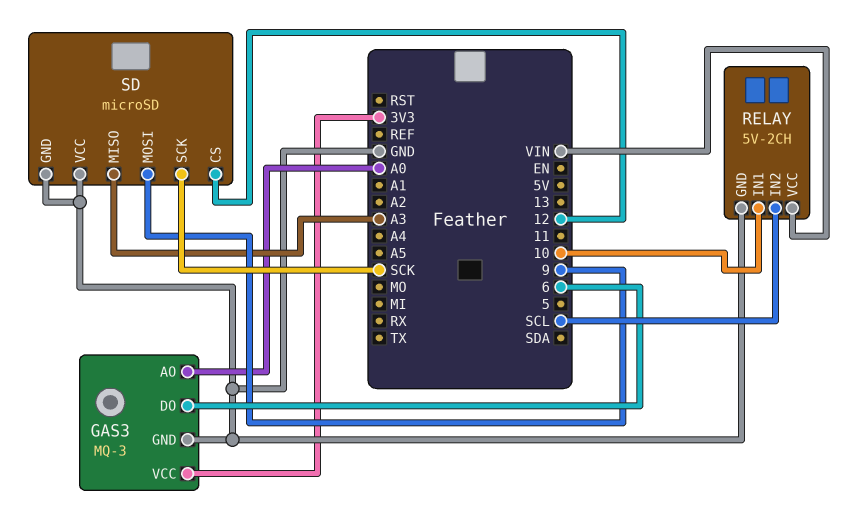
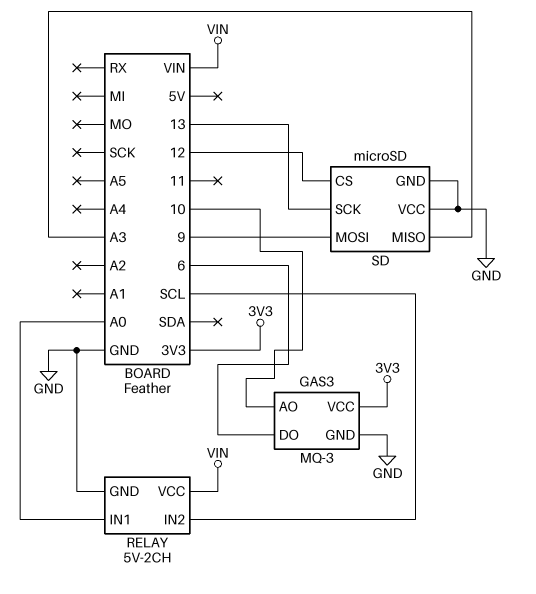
GAS3 pin AO: A0 -> 10
RELAY pin IN1: 10 -> A0
SD pin SCK: SCK -> 13

